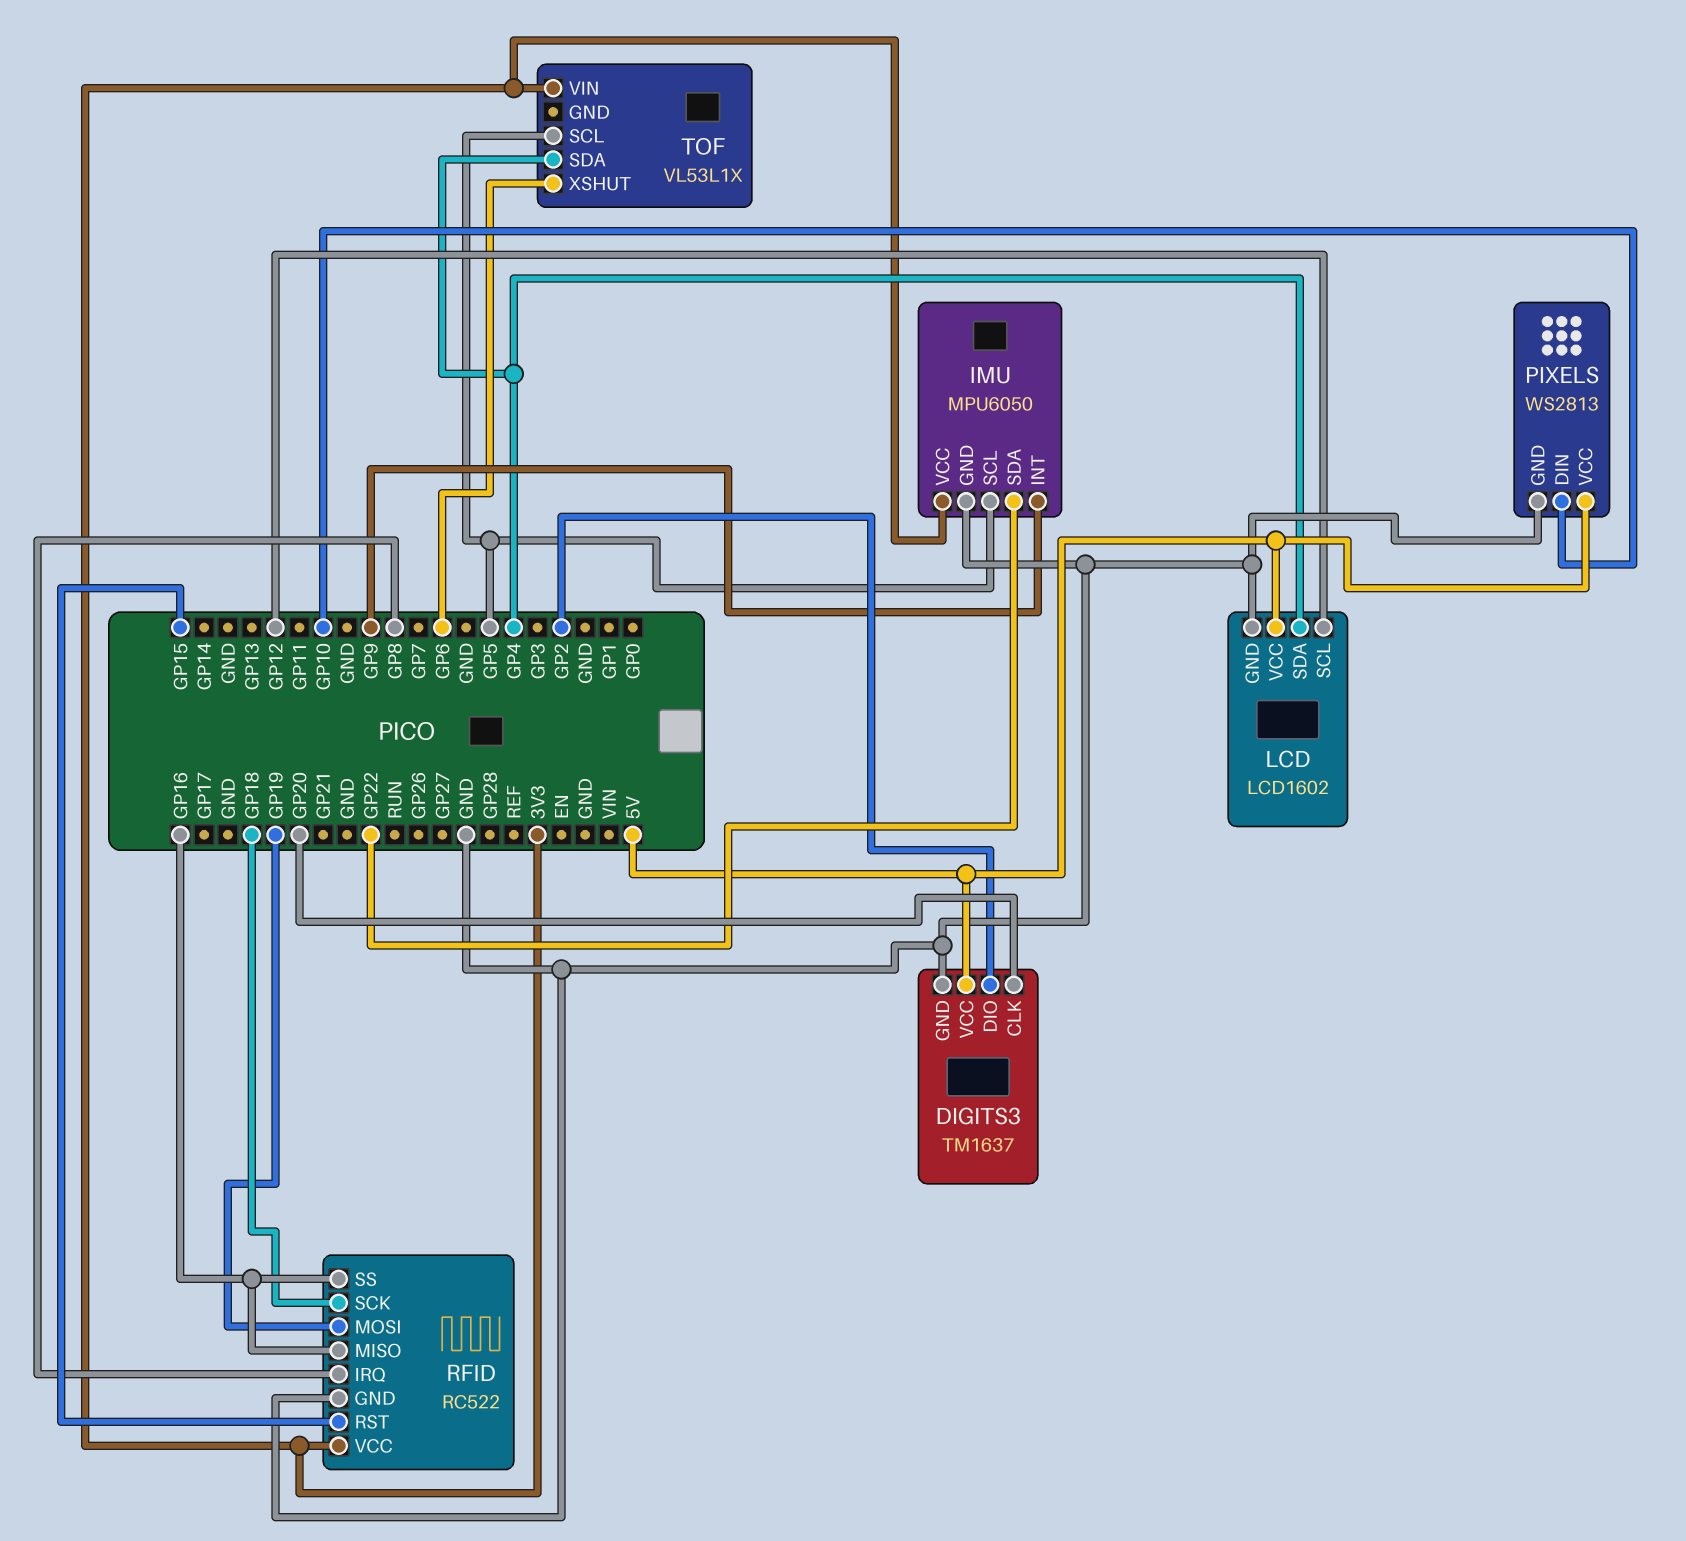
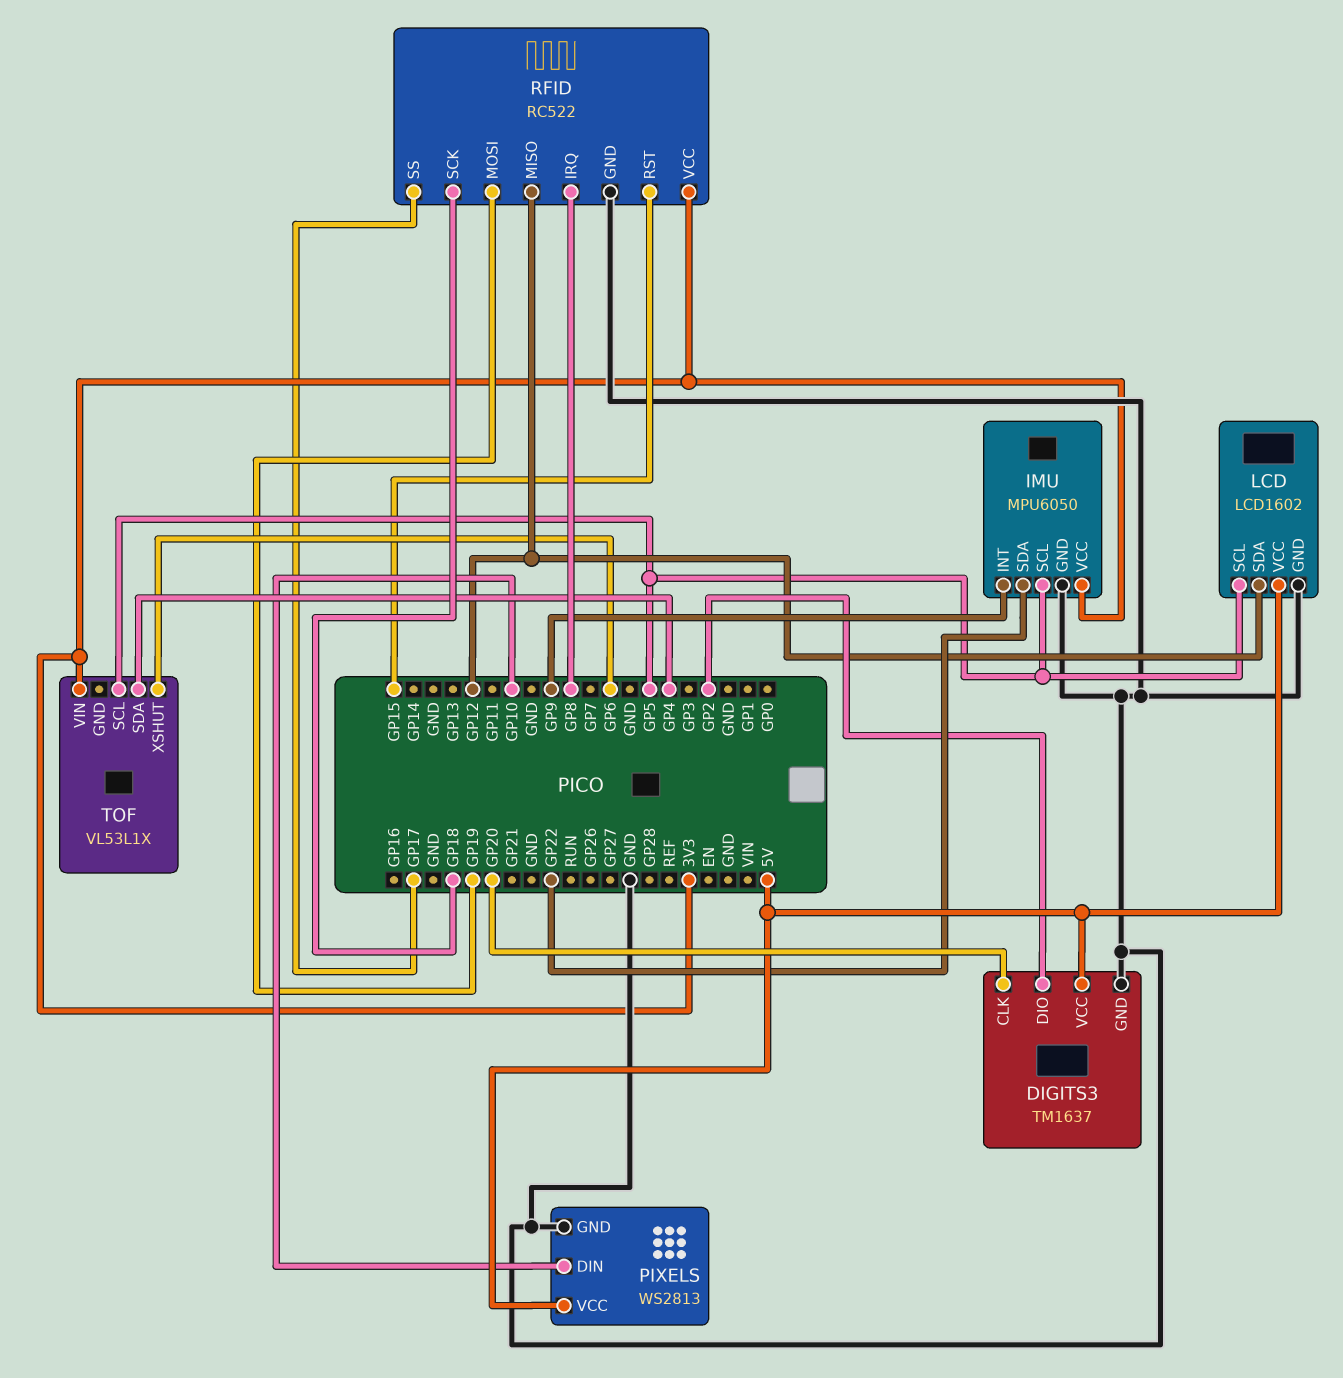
LCD pin SCL: GP12 -> GP5
LCD pin SDA: GP4 -> GP12
RFID pin MISO: GP16 -> GP12
RFID pin SS: GP16 -> GP17

